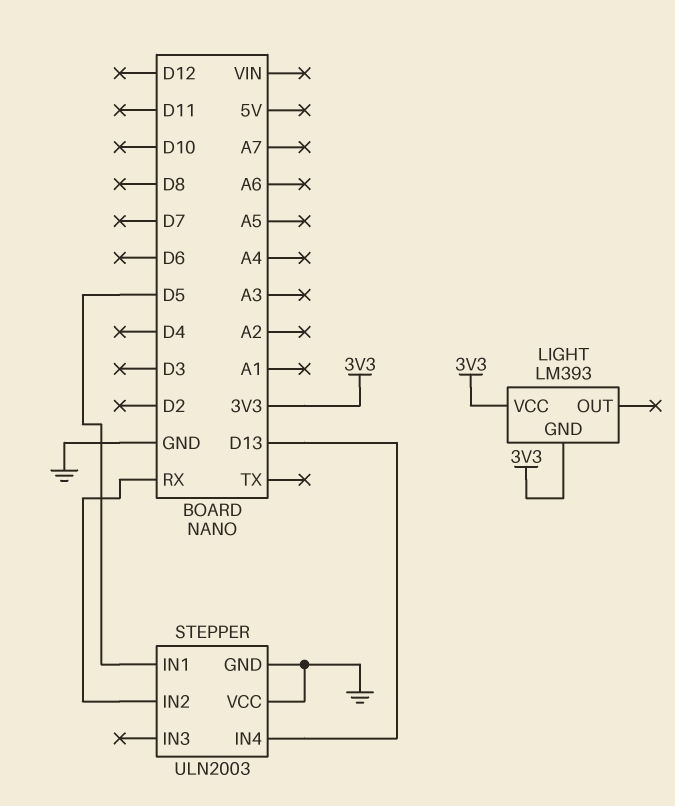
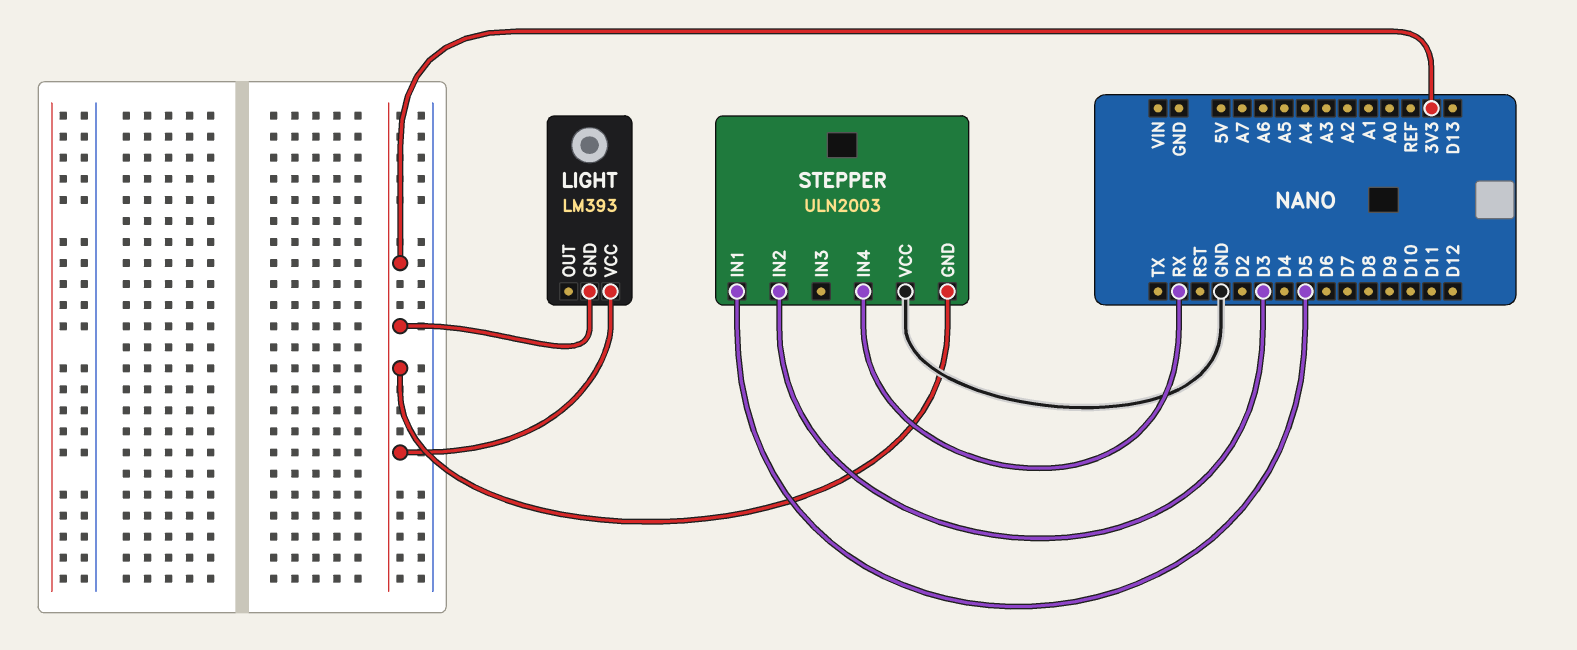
STEPPER pin GND: GND -> 3V3
STEPPER pin IN2: RX -> D3
STEPPER pin IN4: D13 -> RX

